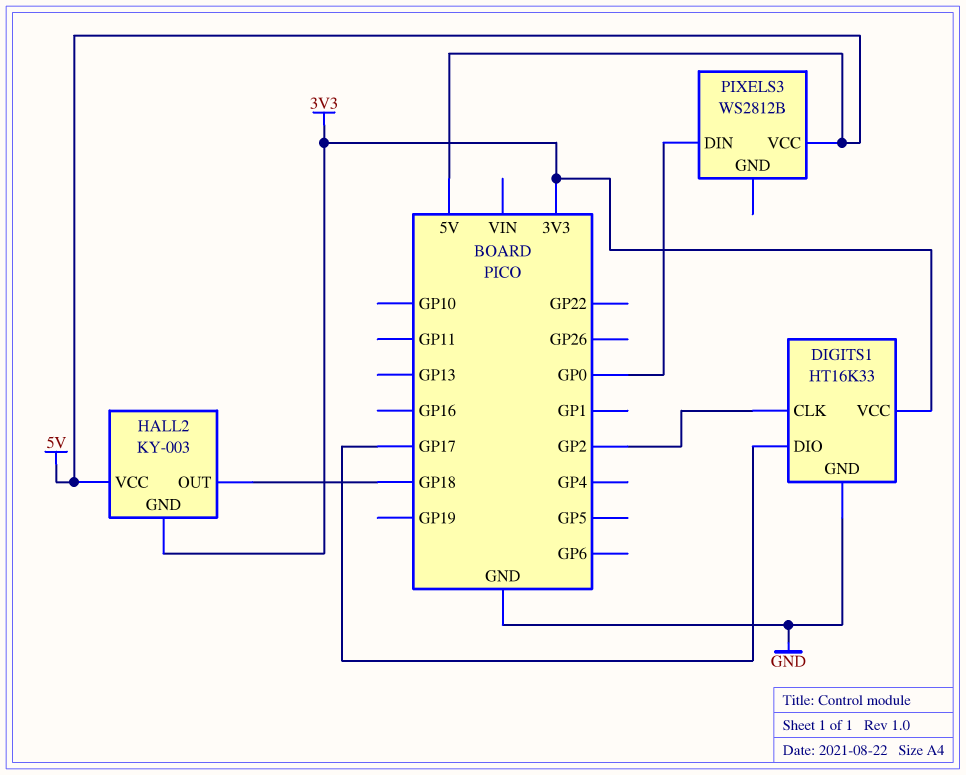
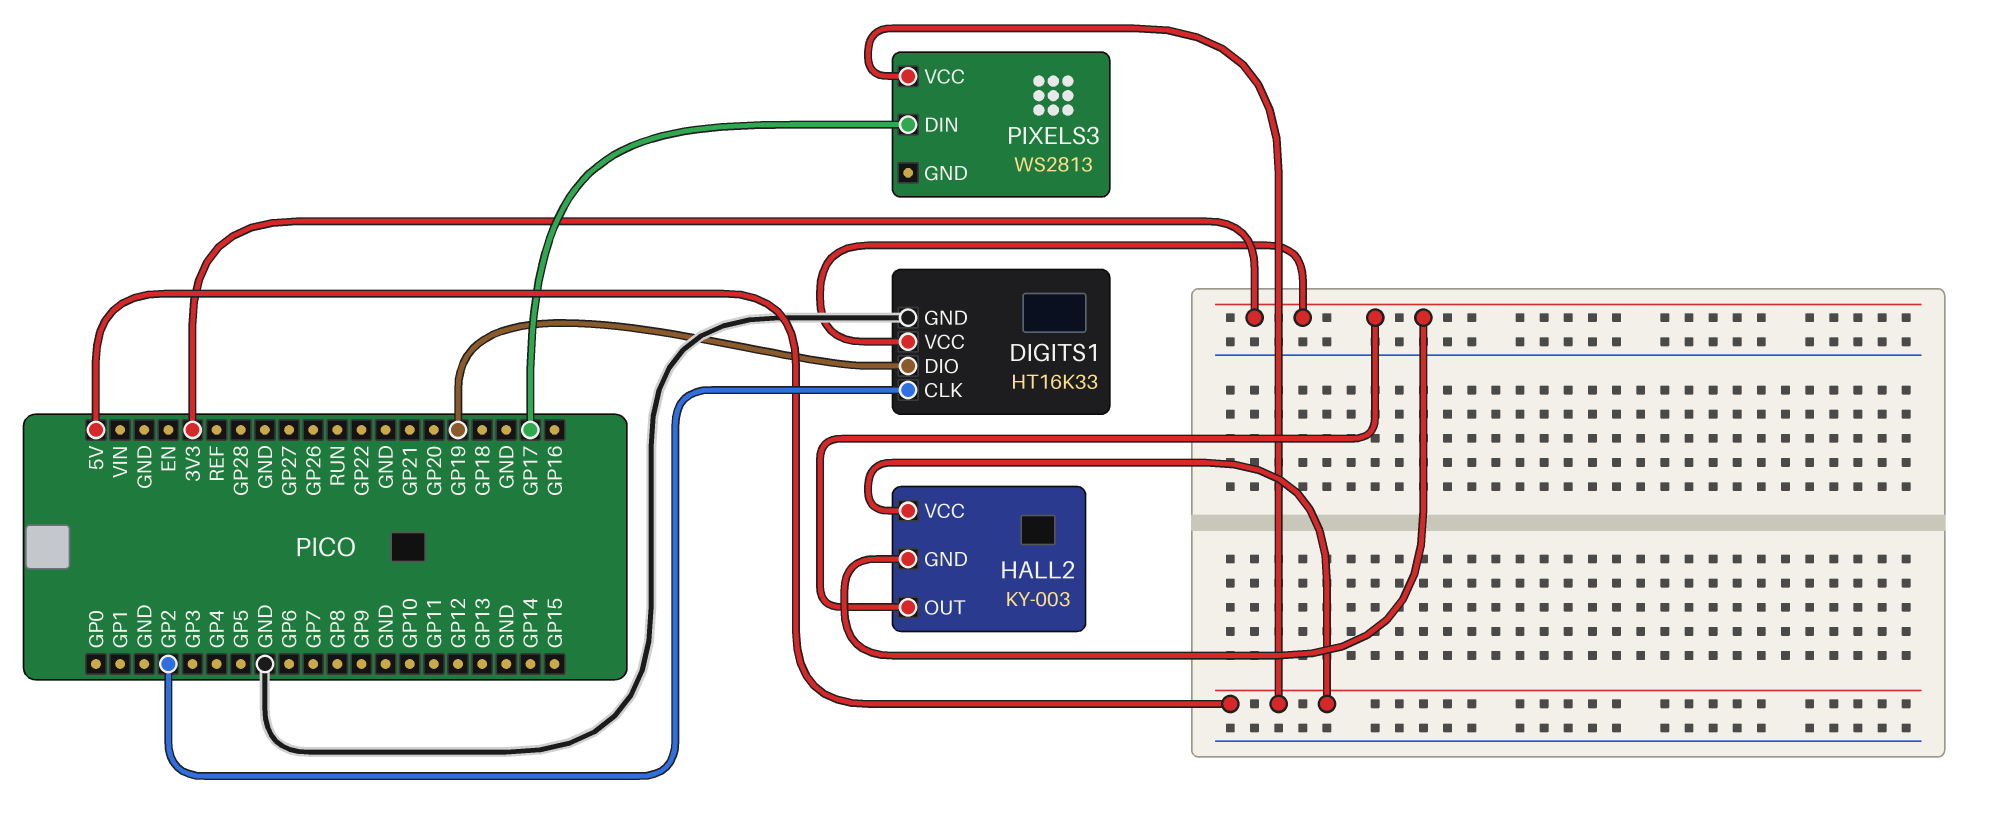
DIGITS1 pin DIO: GP17 -> GP19
HALL2 pin OUT: GP18 -> 3V3
PIXELS3: WS2812B -> WS2813
PIXELS3 pin DIN: GP0 -> GP17

